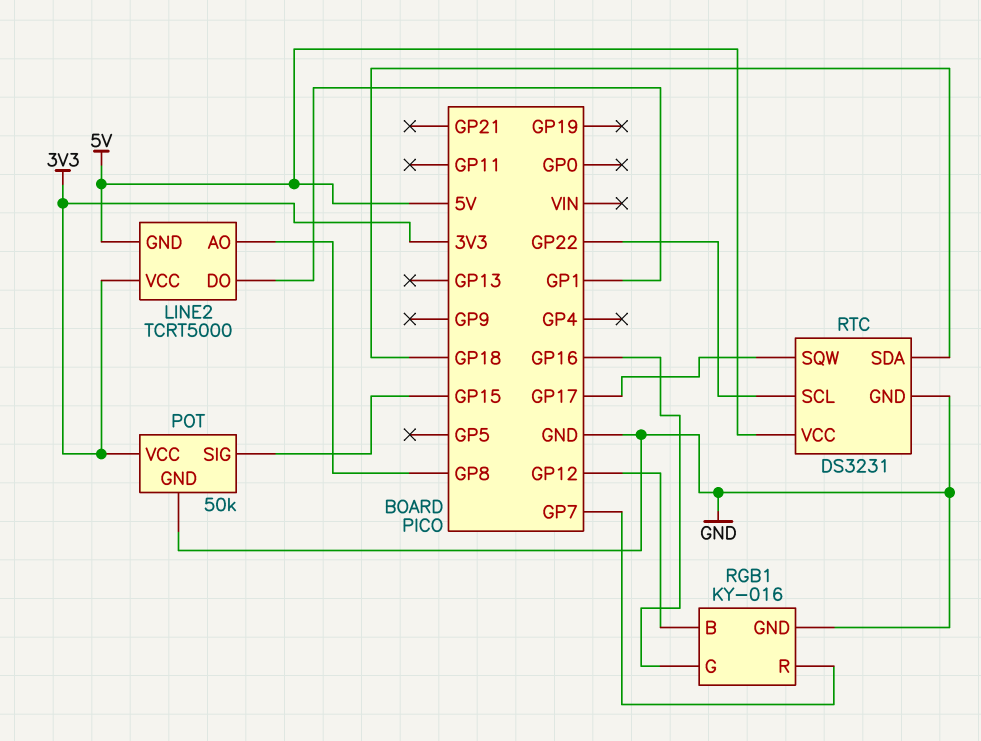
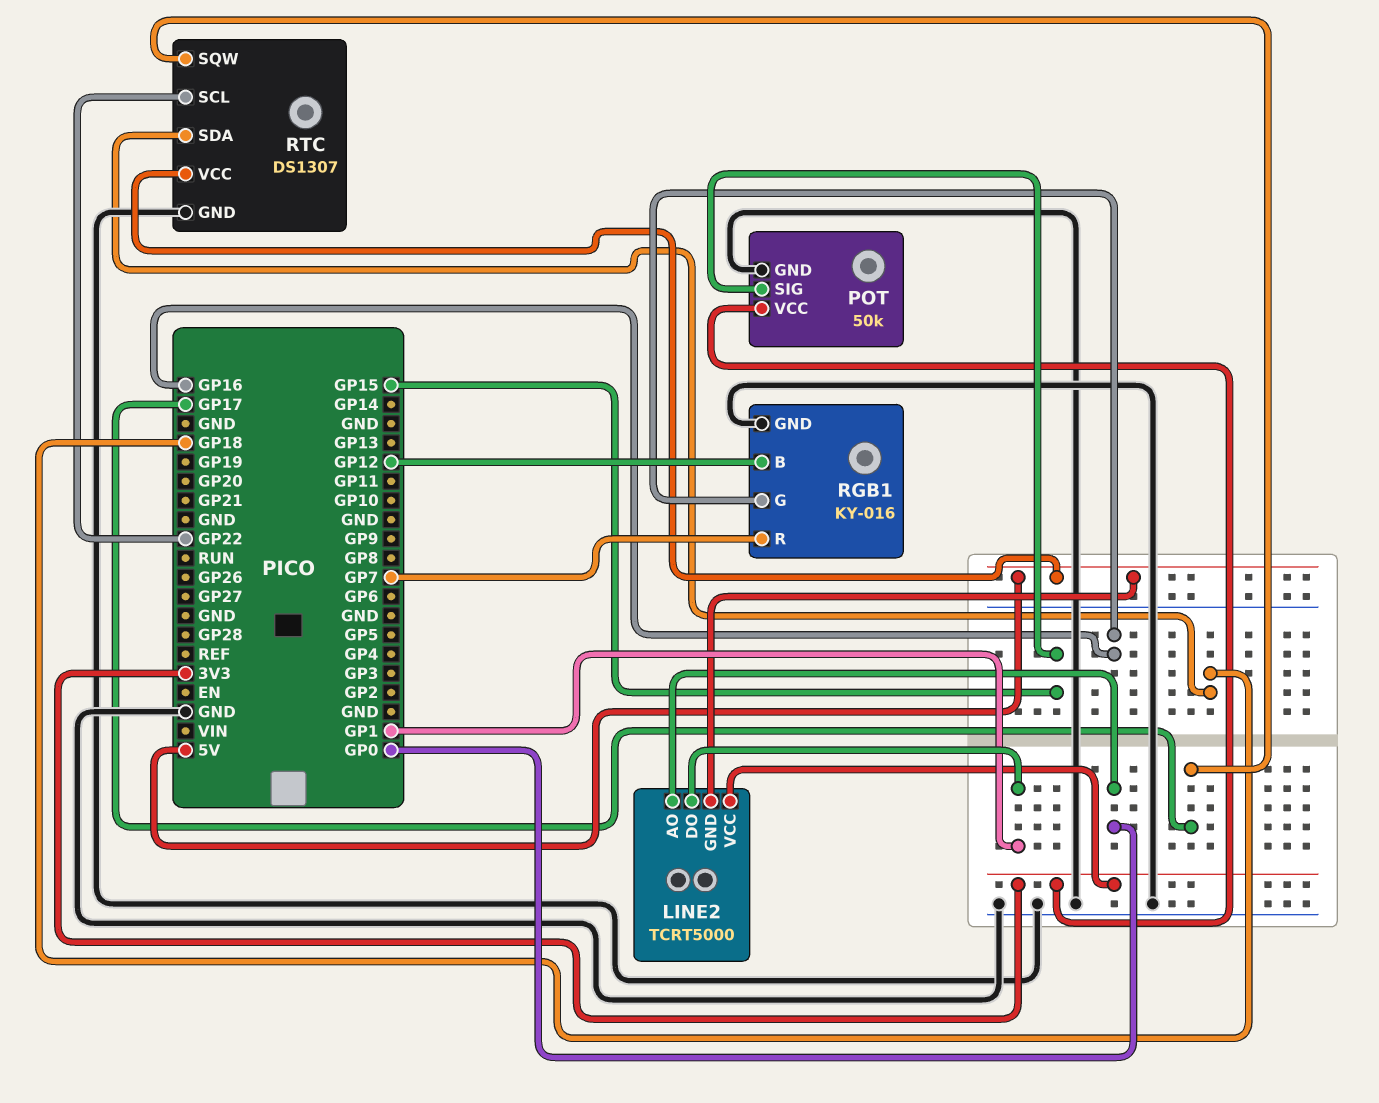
LINE2 pin AO: GP8 -> GP0
RTC: DS3231 -> DS1307

